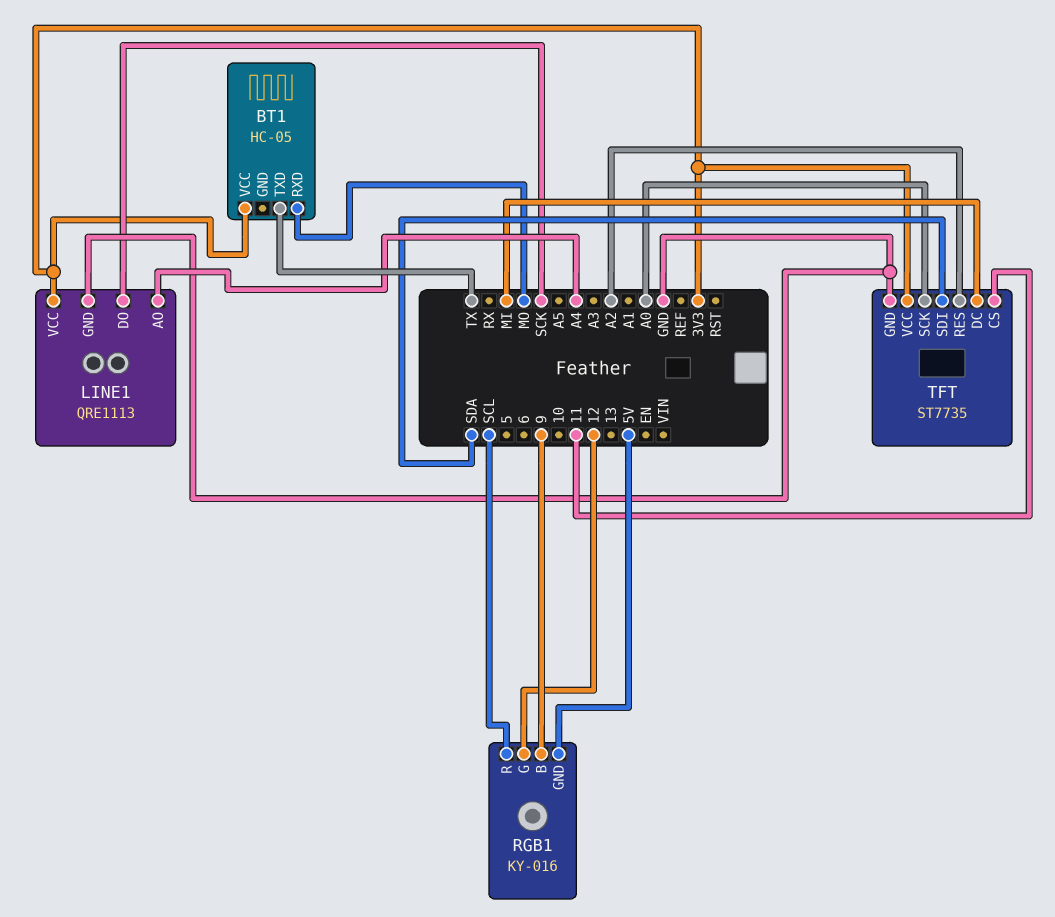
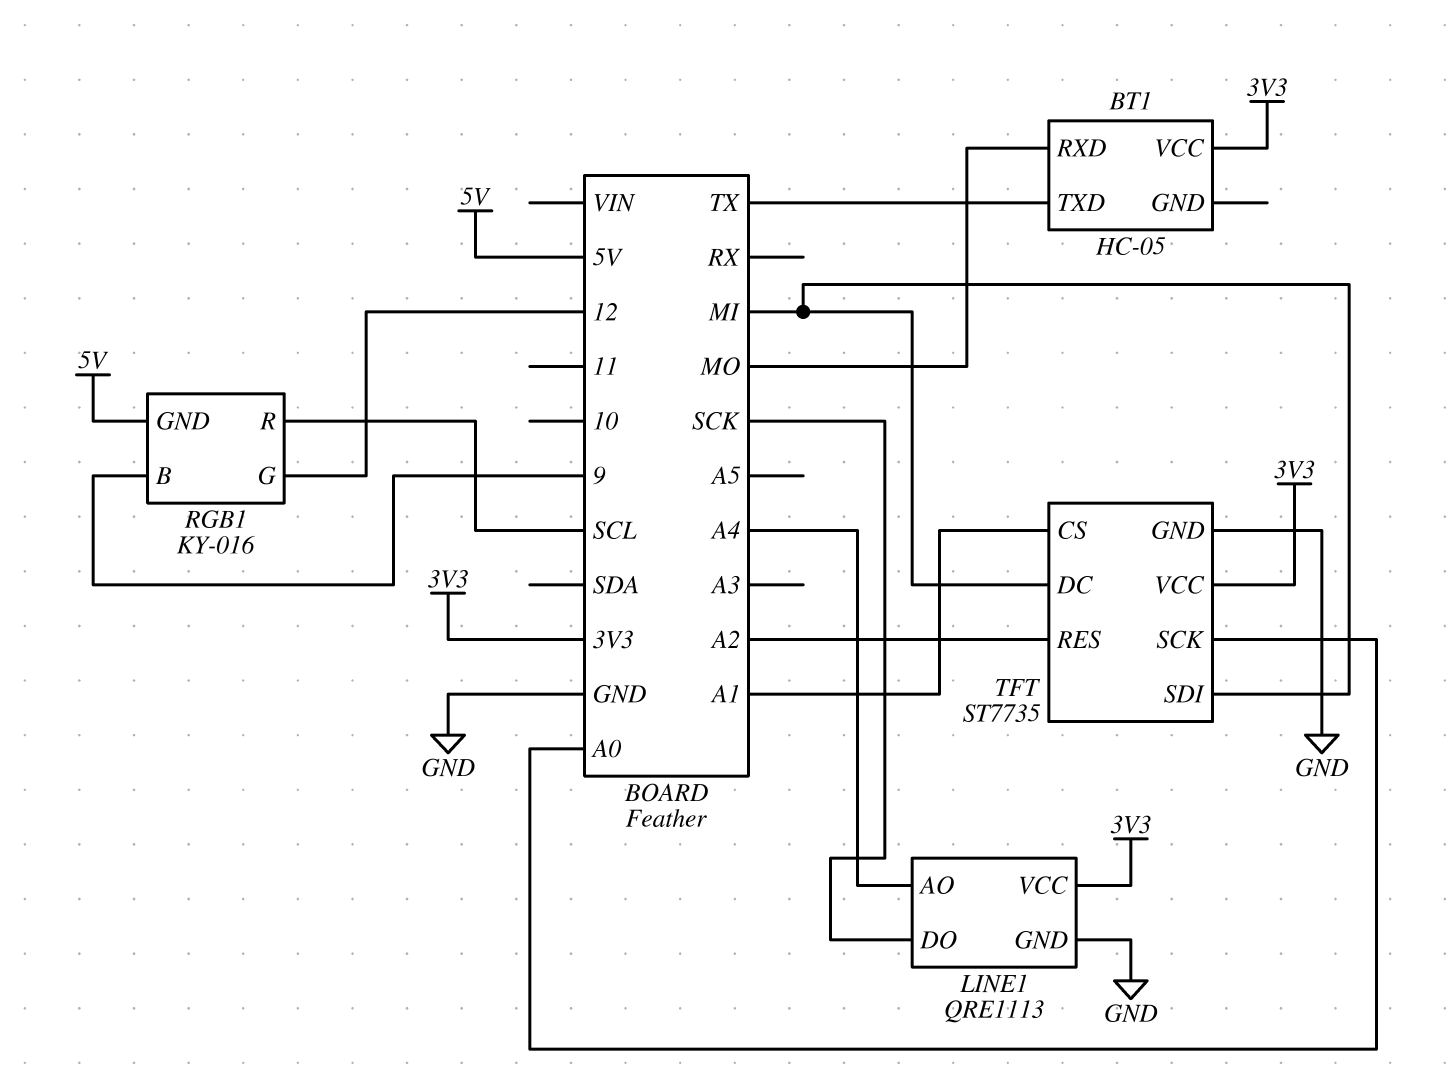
TFT pin CS: 11 -> A1
TFT pin SDI: SDA -> MI

